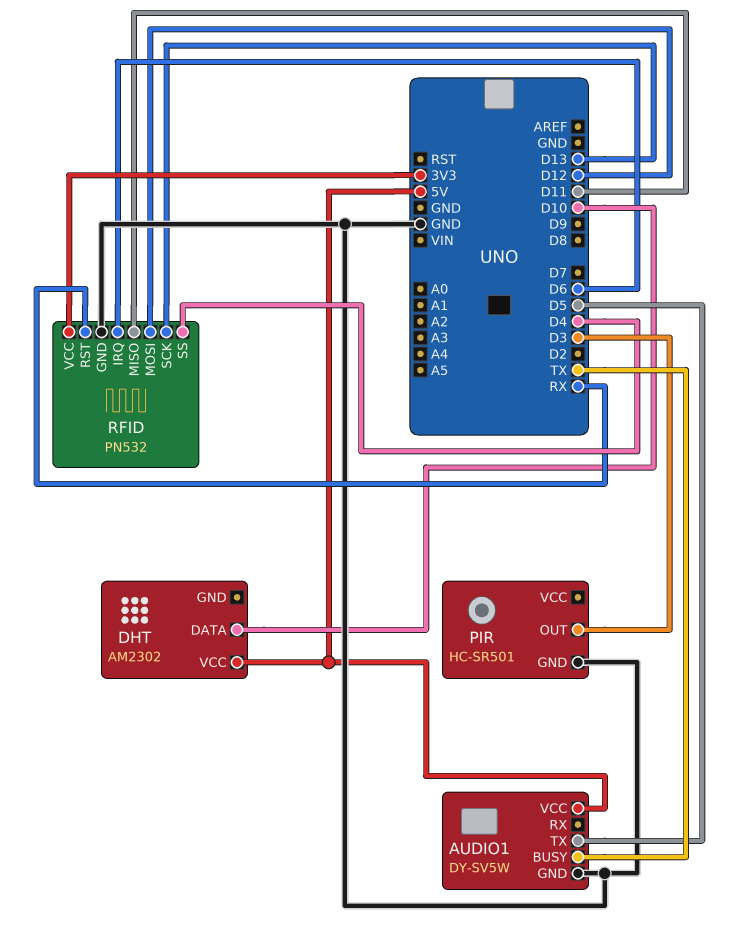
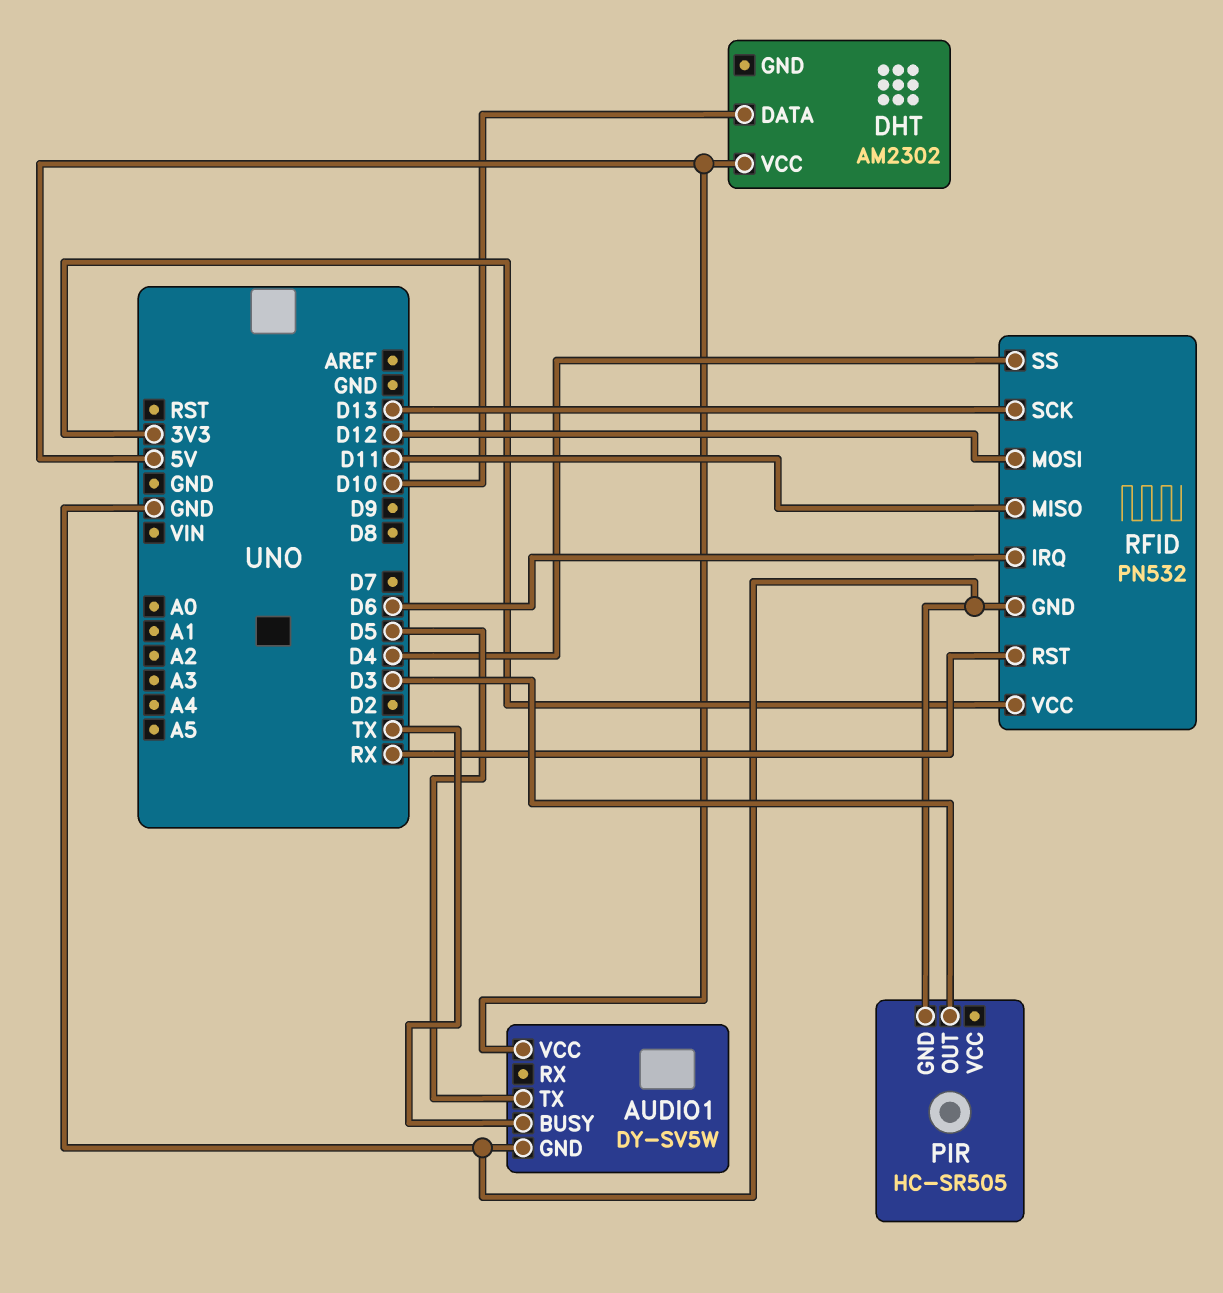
PIR: HC-SR501 -> HC-SR505

